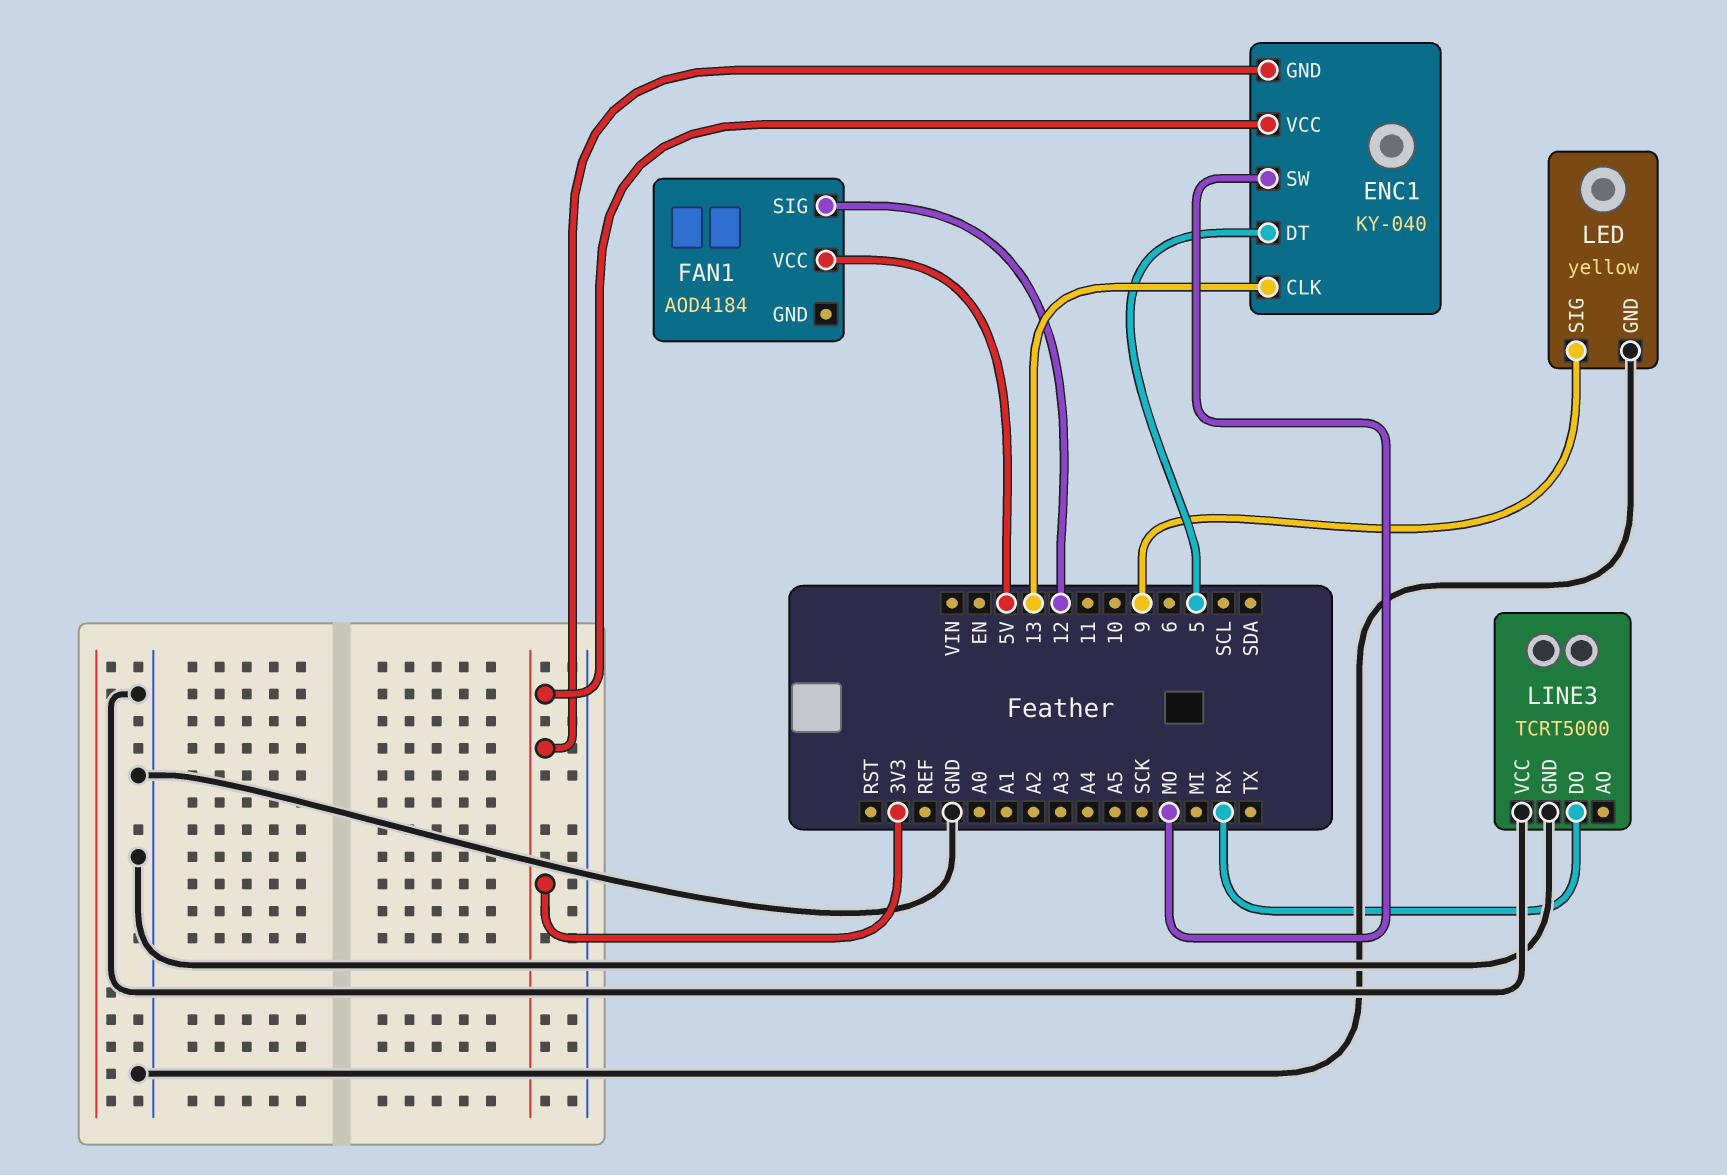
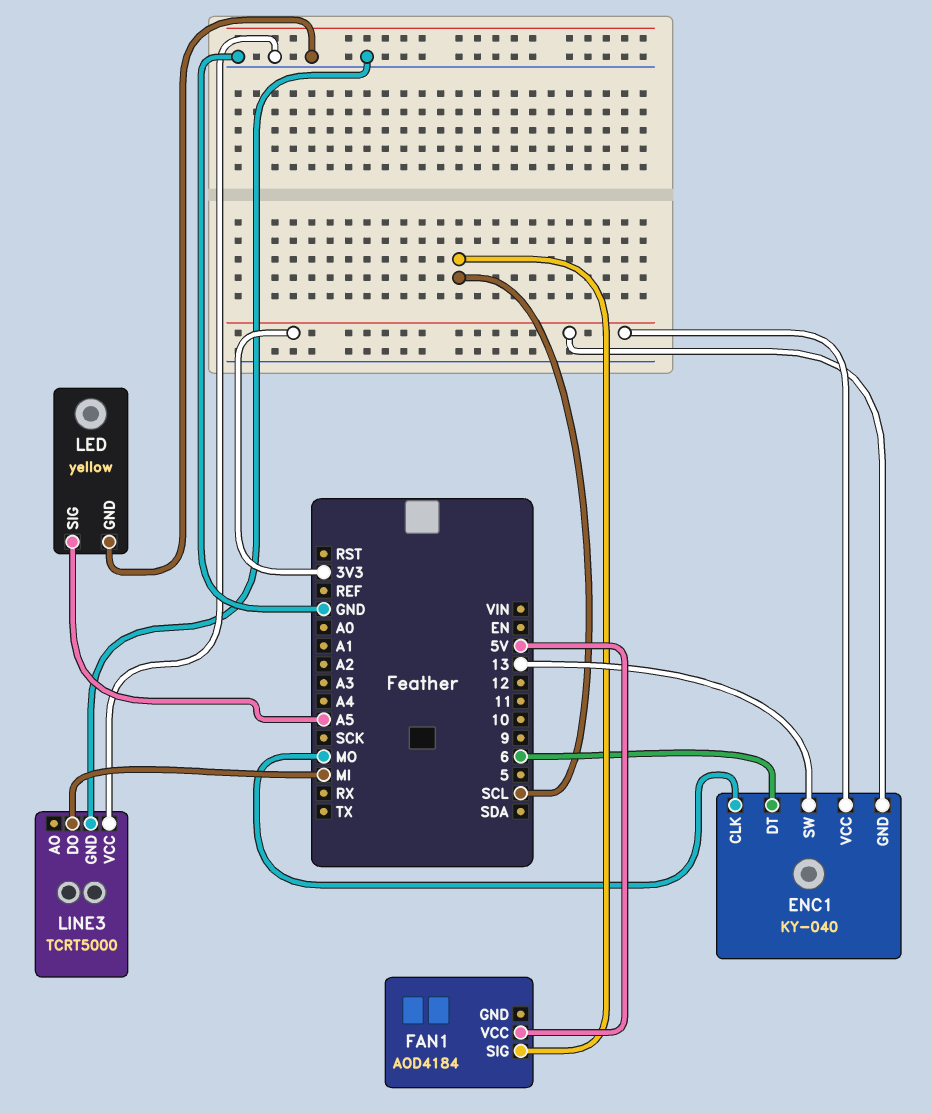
ENC1 pin CLK: 13 -> MO
ENC1 pin DT: 5 -> 6
ENC1 pin SW: MO -> 13
FAN1 pin SIG: 12 -> SCL
LED pin SIG: 9 -> A5
LINE3 pin DO: RX -> MI

